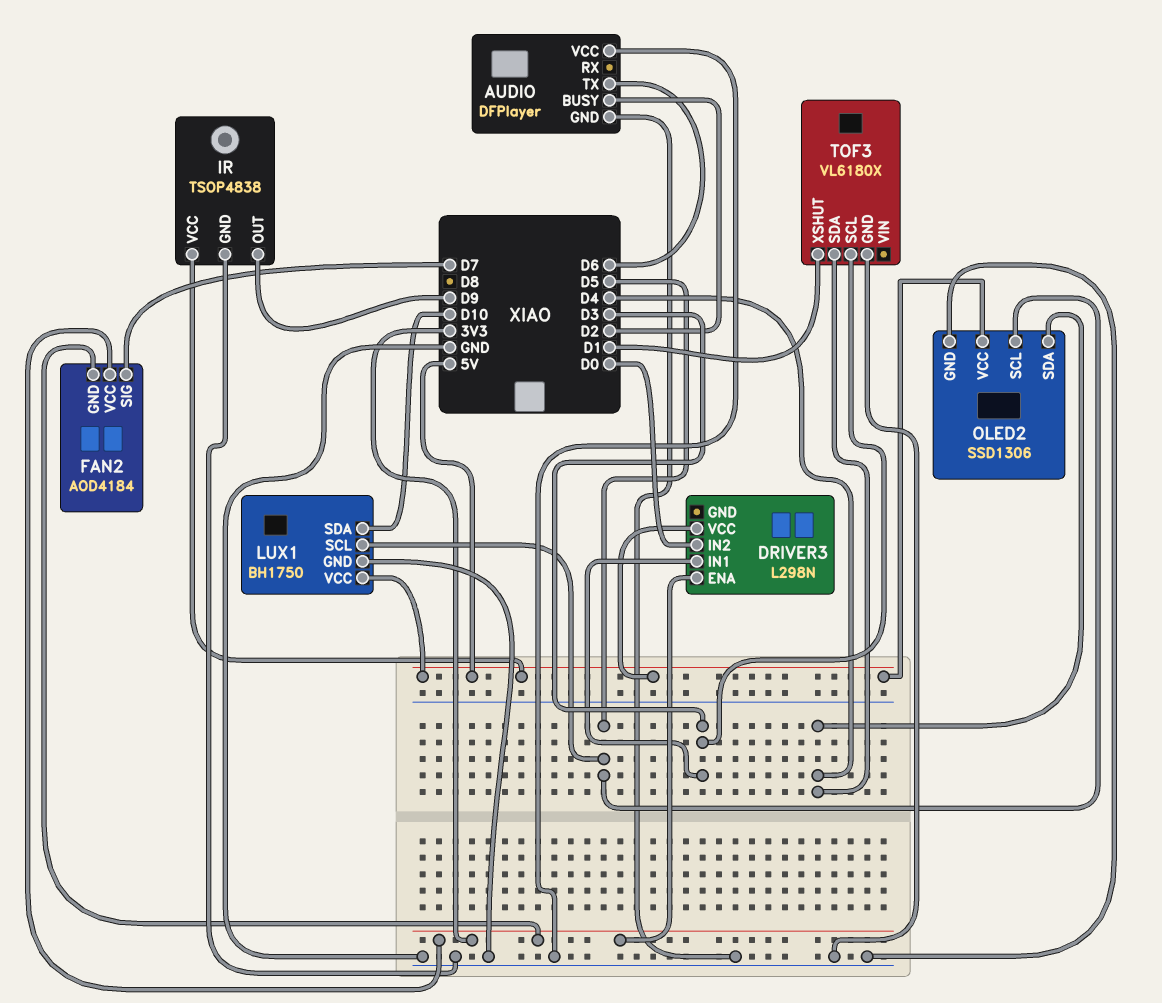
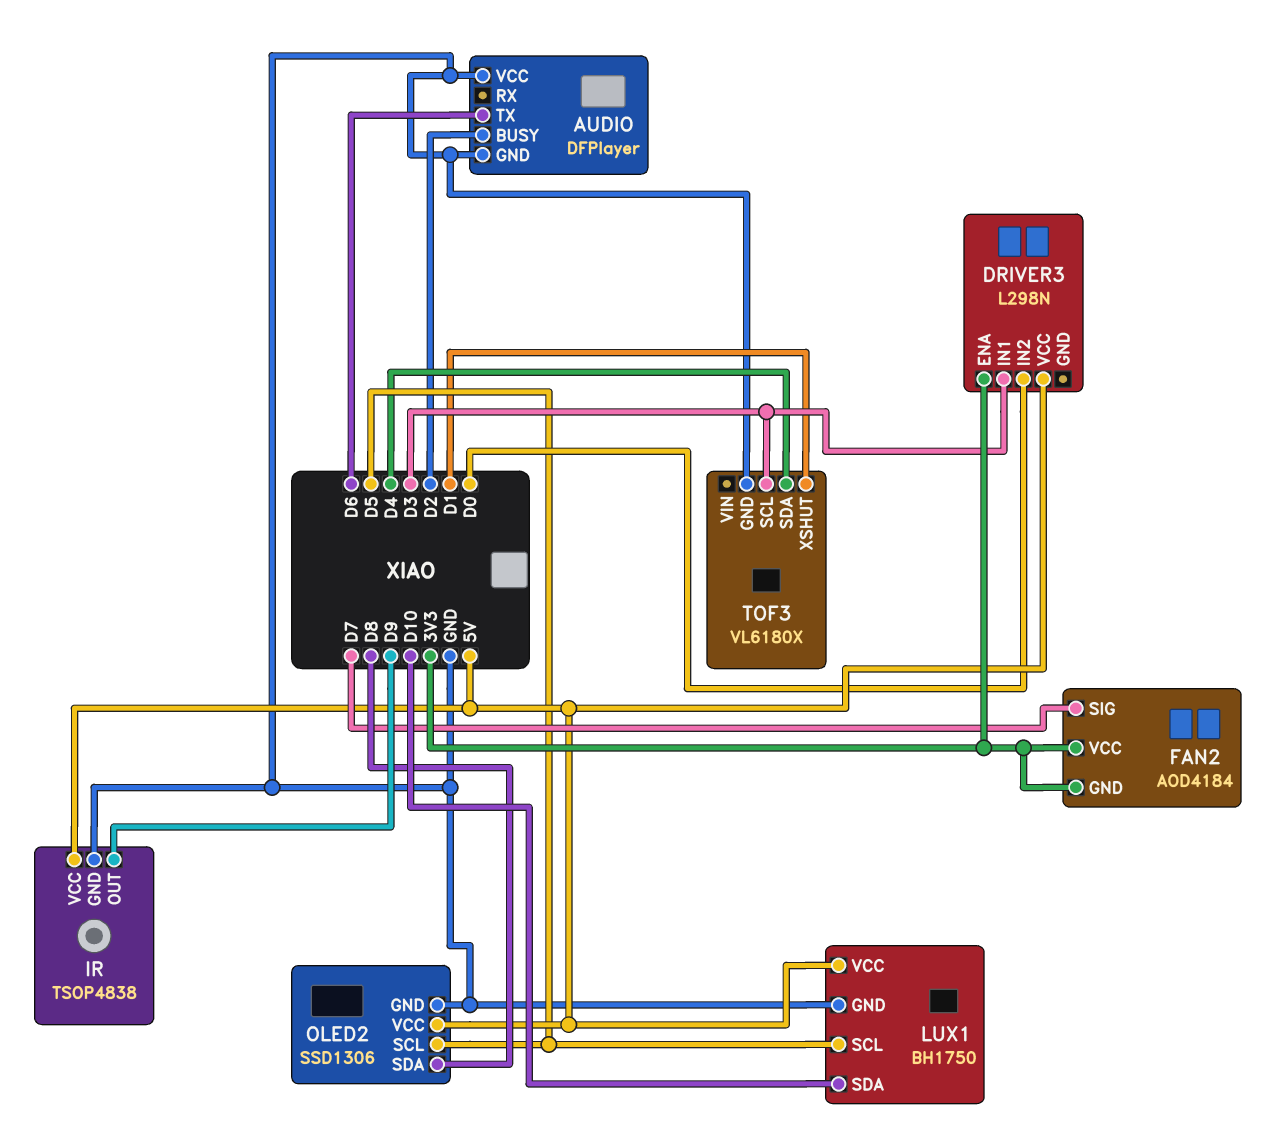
OLED2 pin SDA: D4 -> D8

